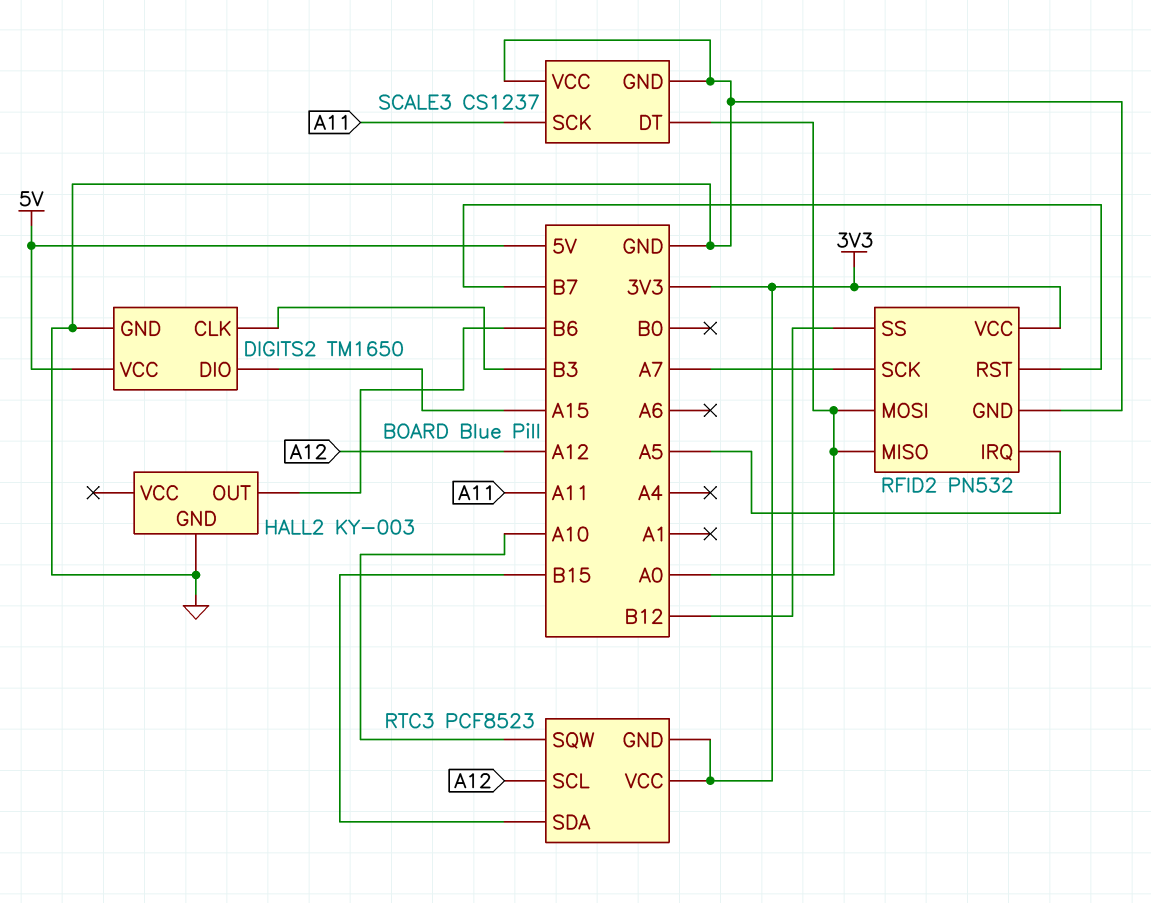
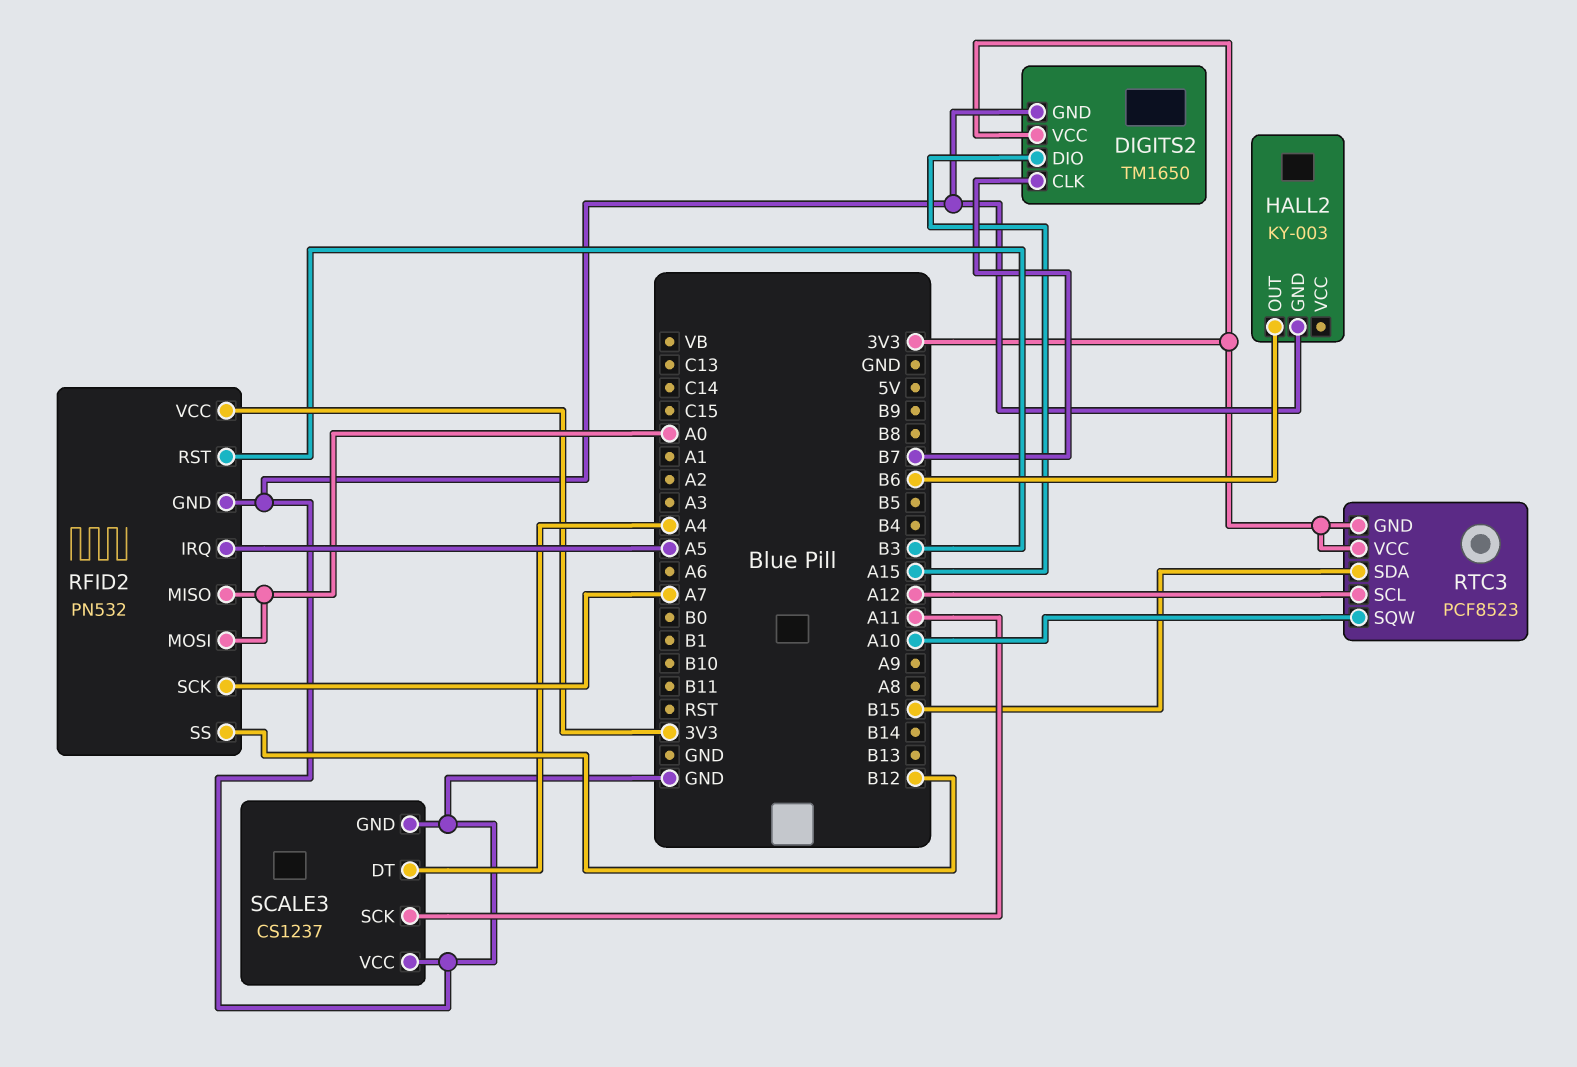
DIGITS2 pin CLK: B3 -> B7
DIGITS2 pin VCC: 5V -> 3V3
RFID2 pin RST: B7 -> B3
SCALE3 pin DT: A0 -> A4

